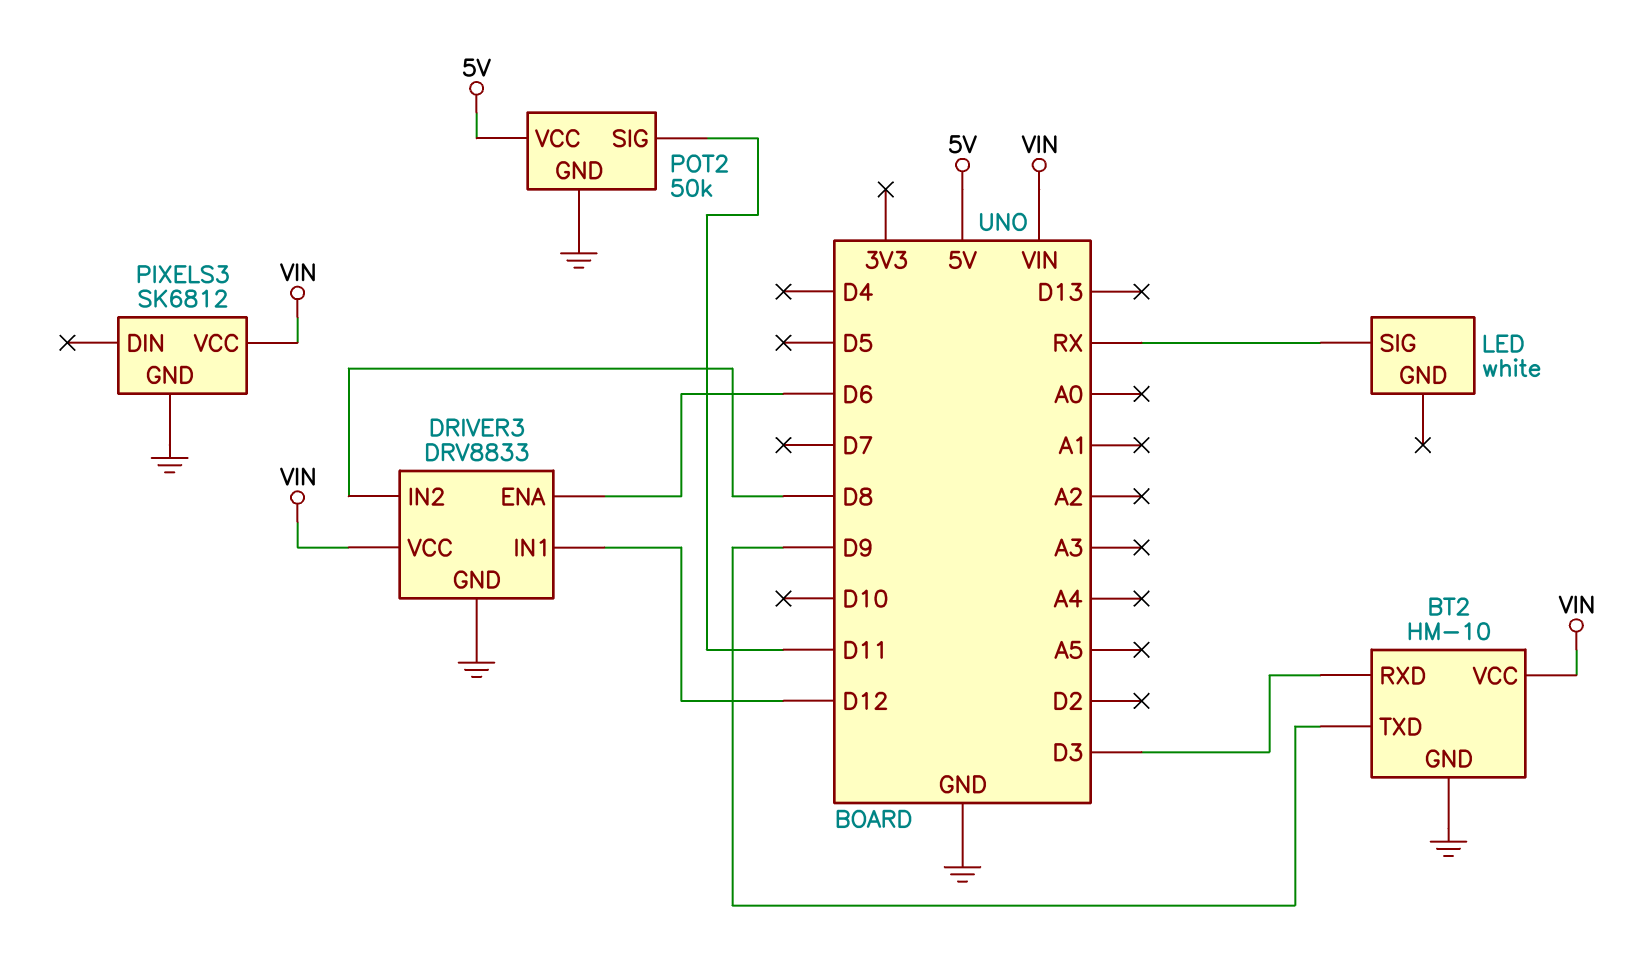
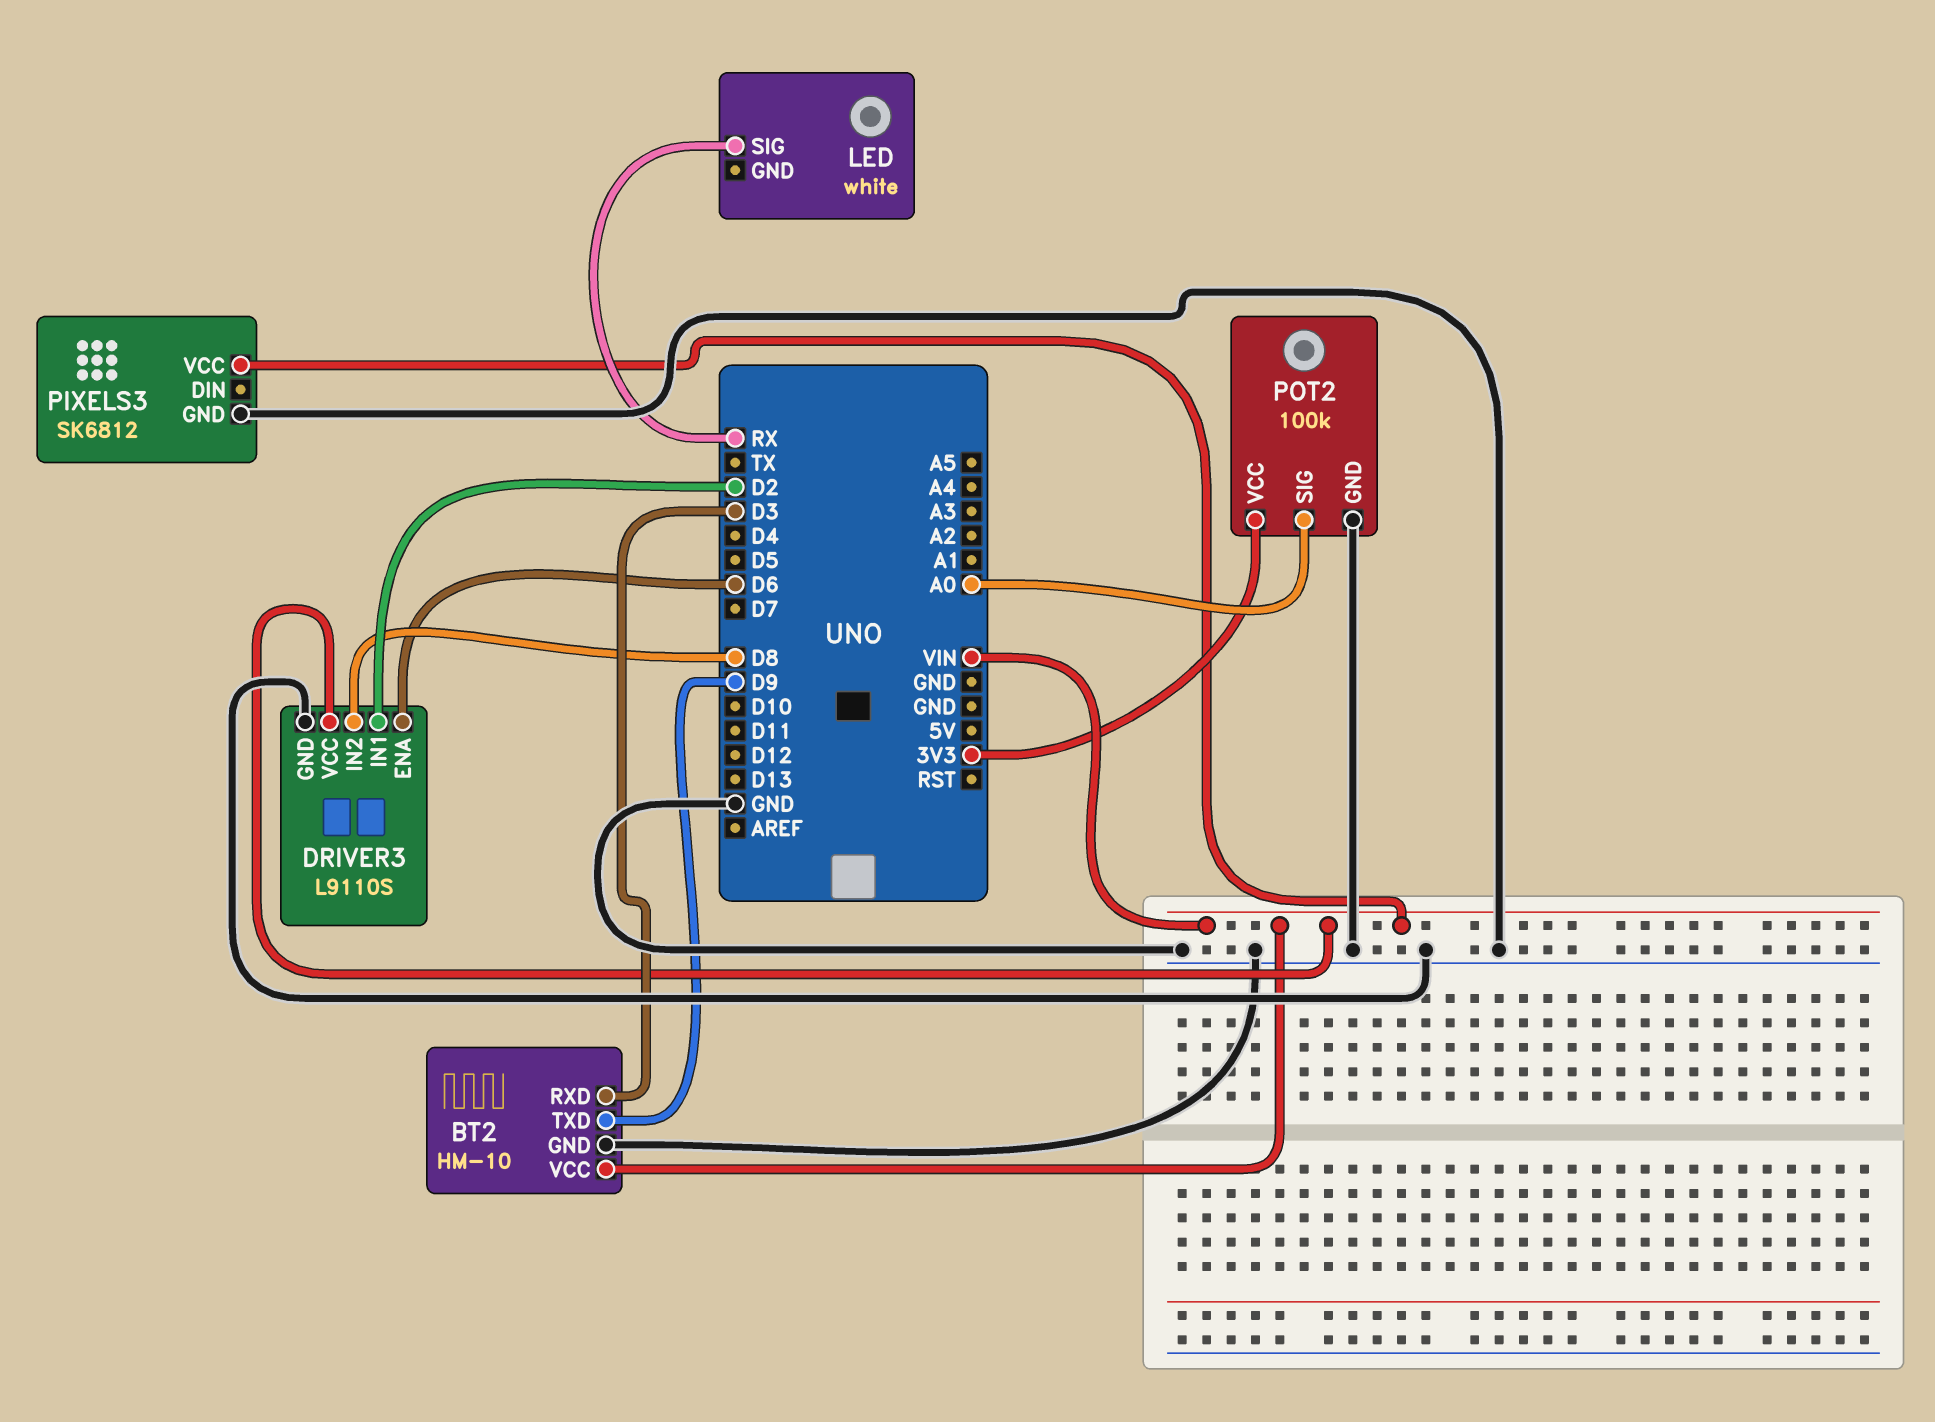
DRIVER3: DRV8833 -> L9110S
DRIVER3 pin IN1: D12 -> D2
POT2: 50k -> 100k
POT2 pin SIG: D11 -> A0
POT2 pin VCC: 5V -> 3V3

